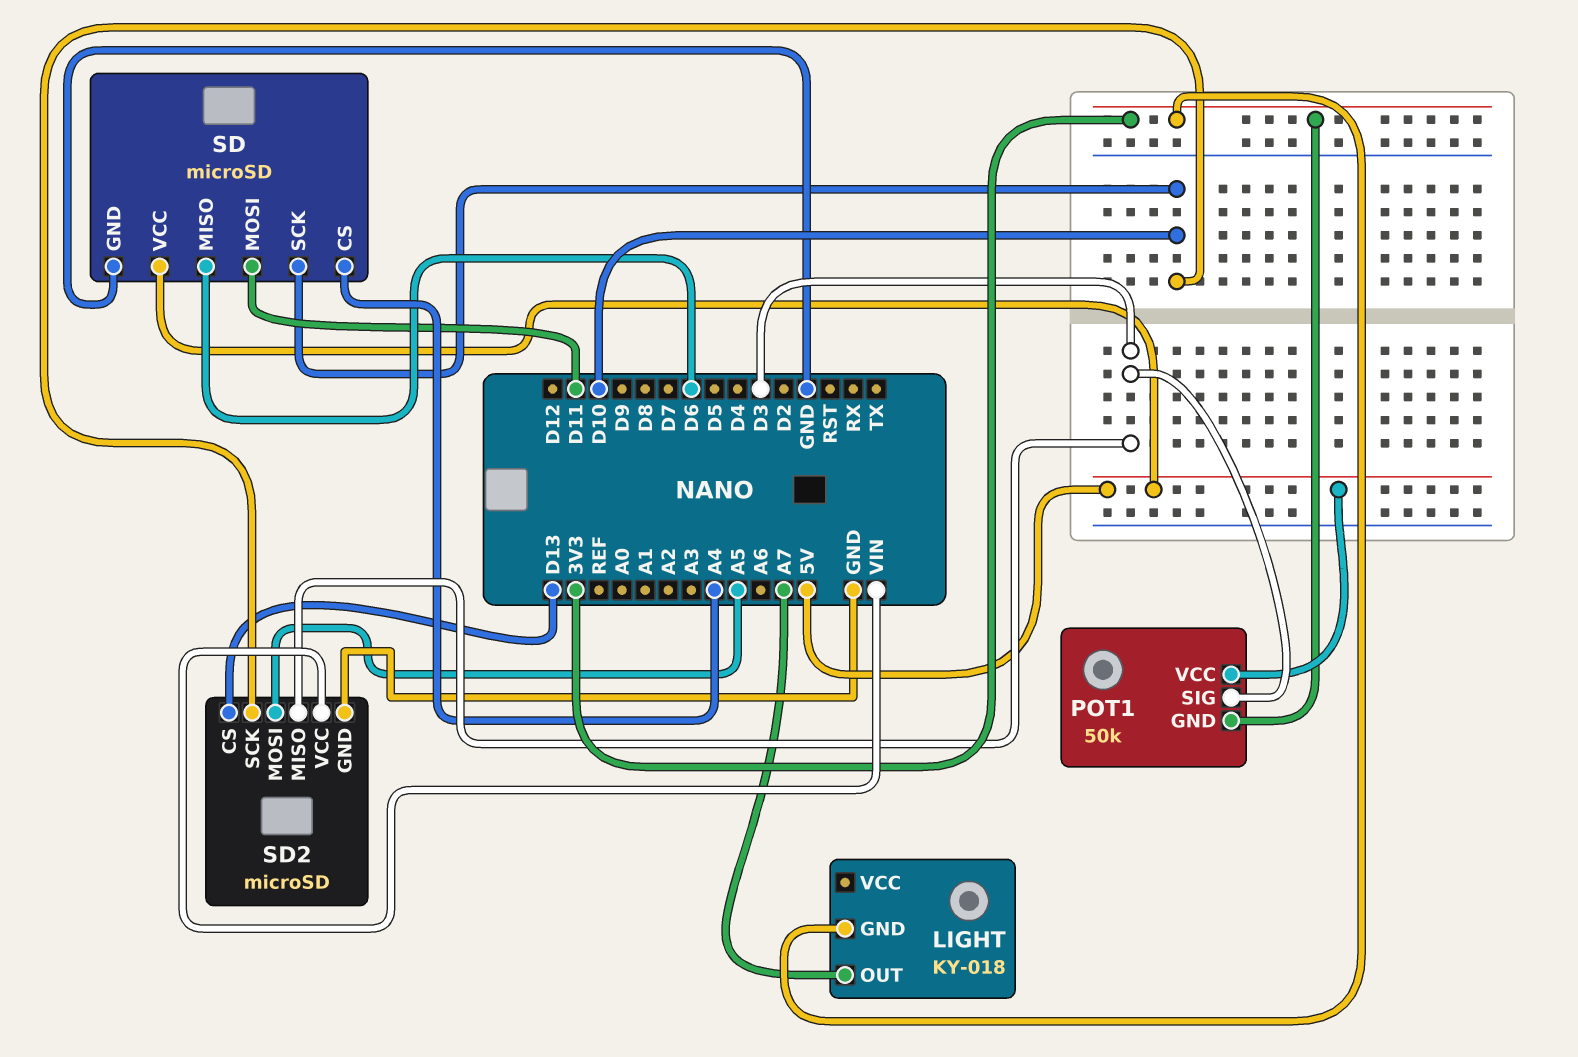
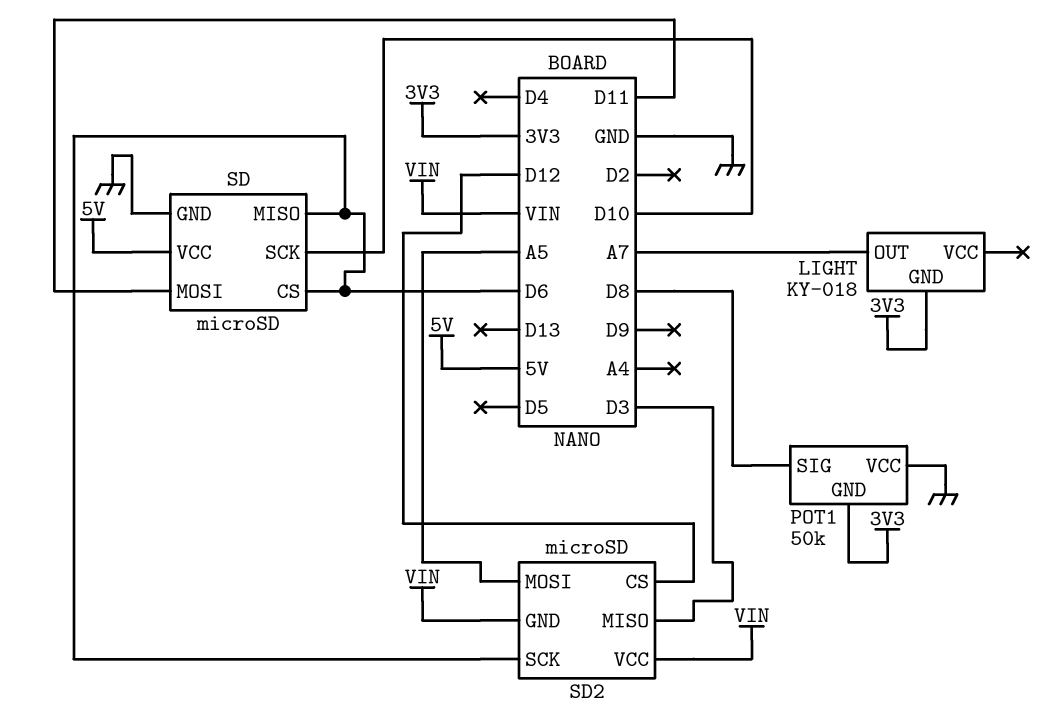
POT1 pin SIG: D3 -> D8
POT1 pin VCC: 5V -> GND
SD pin CS: A4 -> D6
SD2 pin CS: D13 -> D12
SD2 pin GND: GND -> VIN
SD2 pin SCK: D10 -> D6

